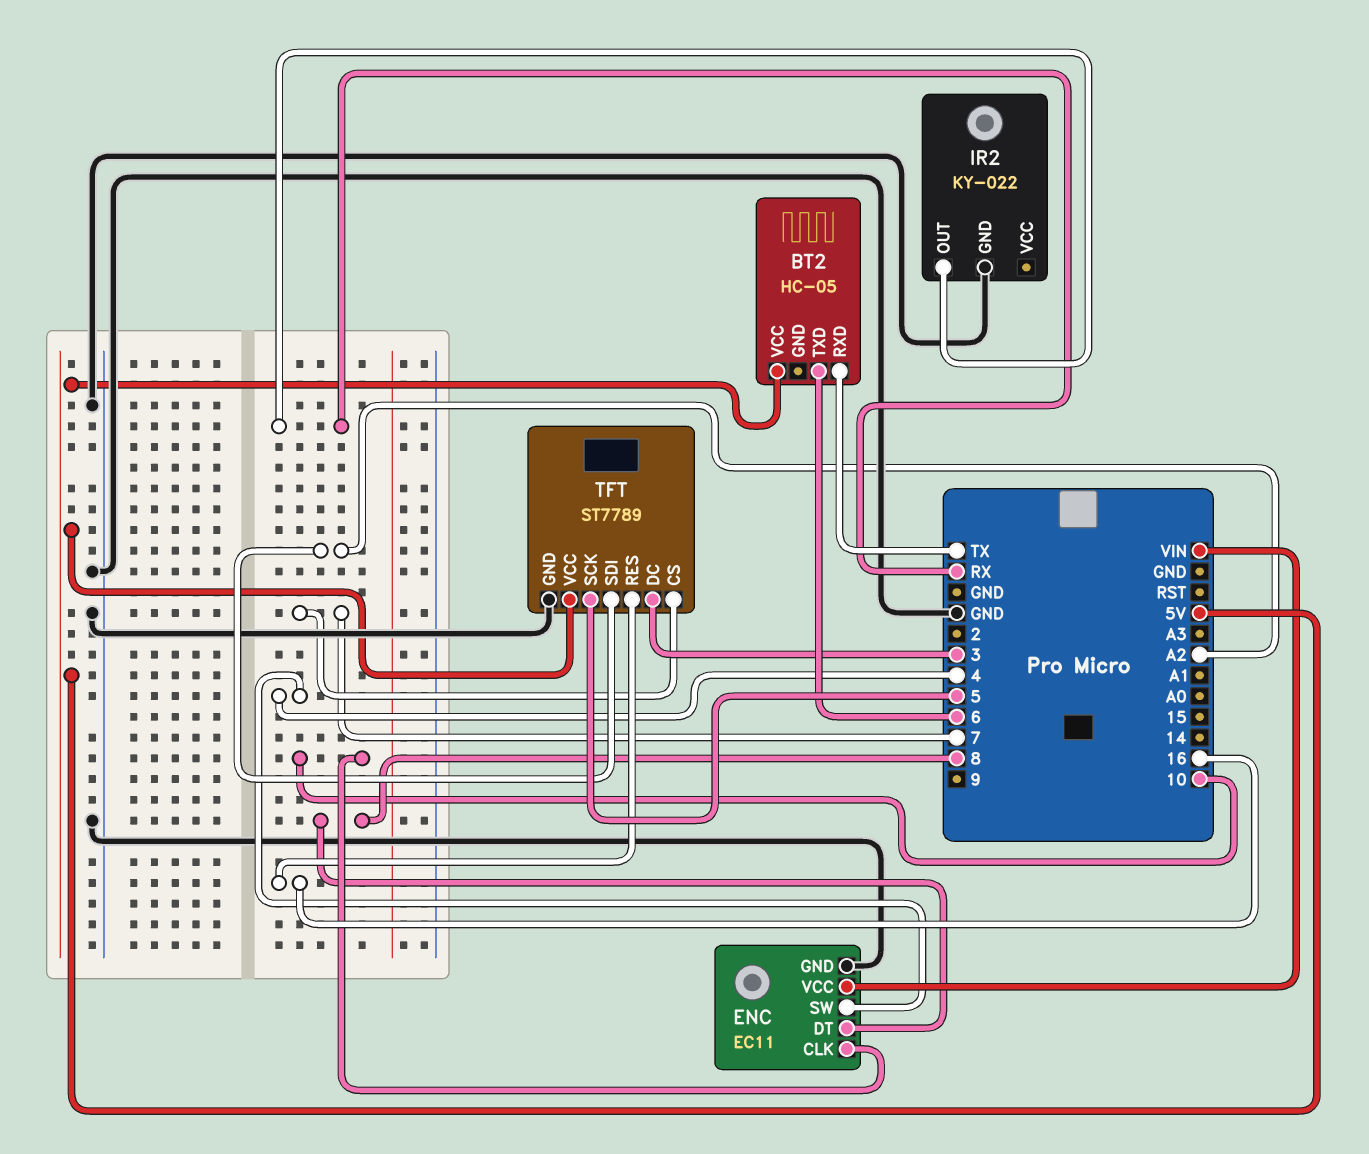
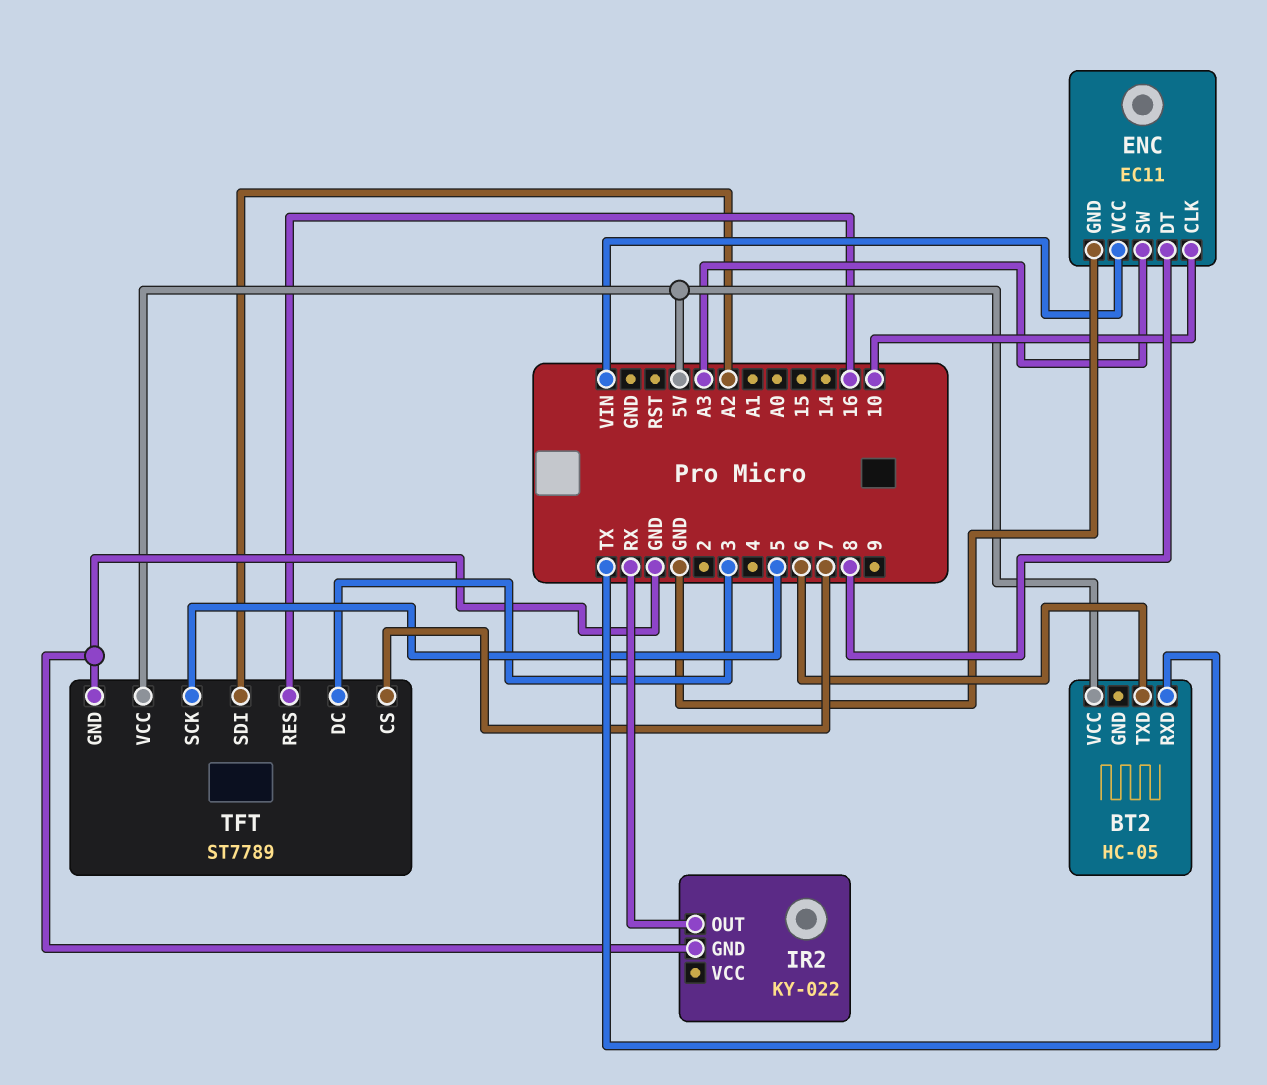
ENC pin SW: 4 -> A3

